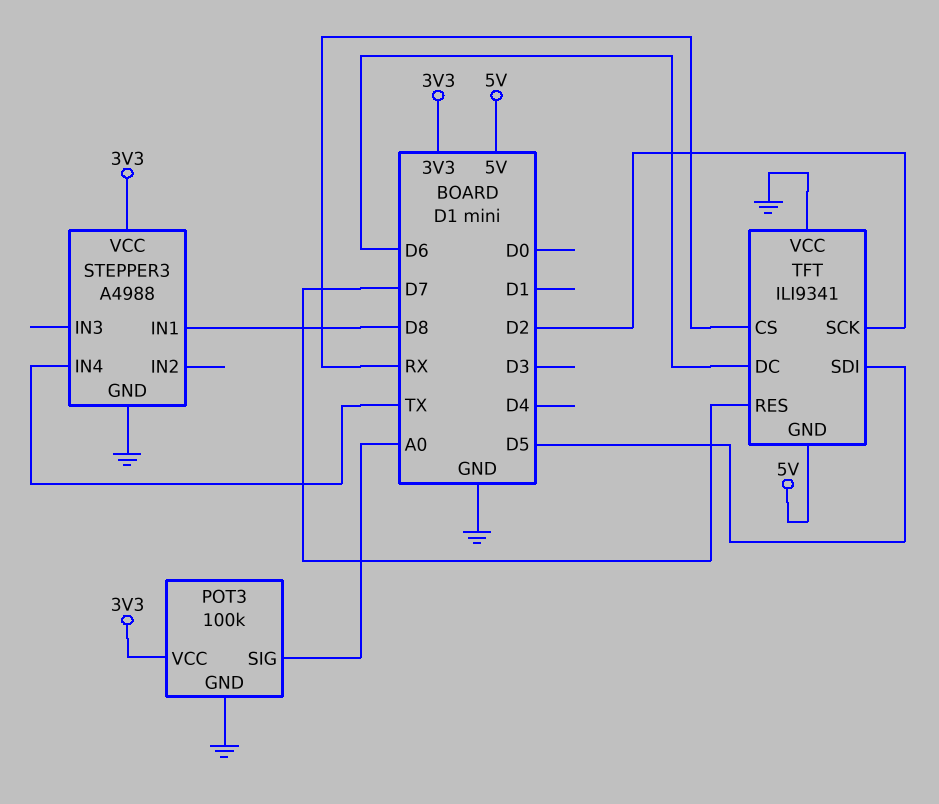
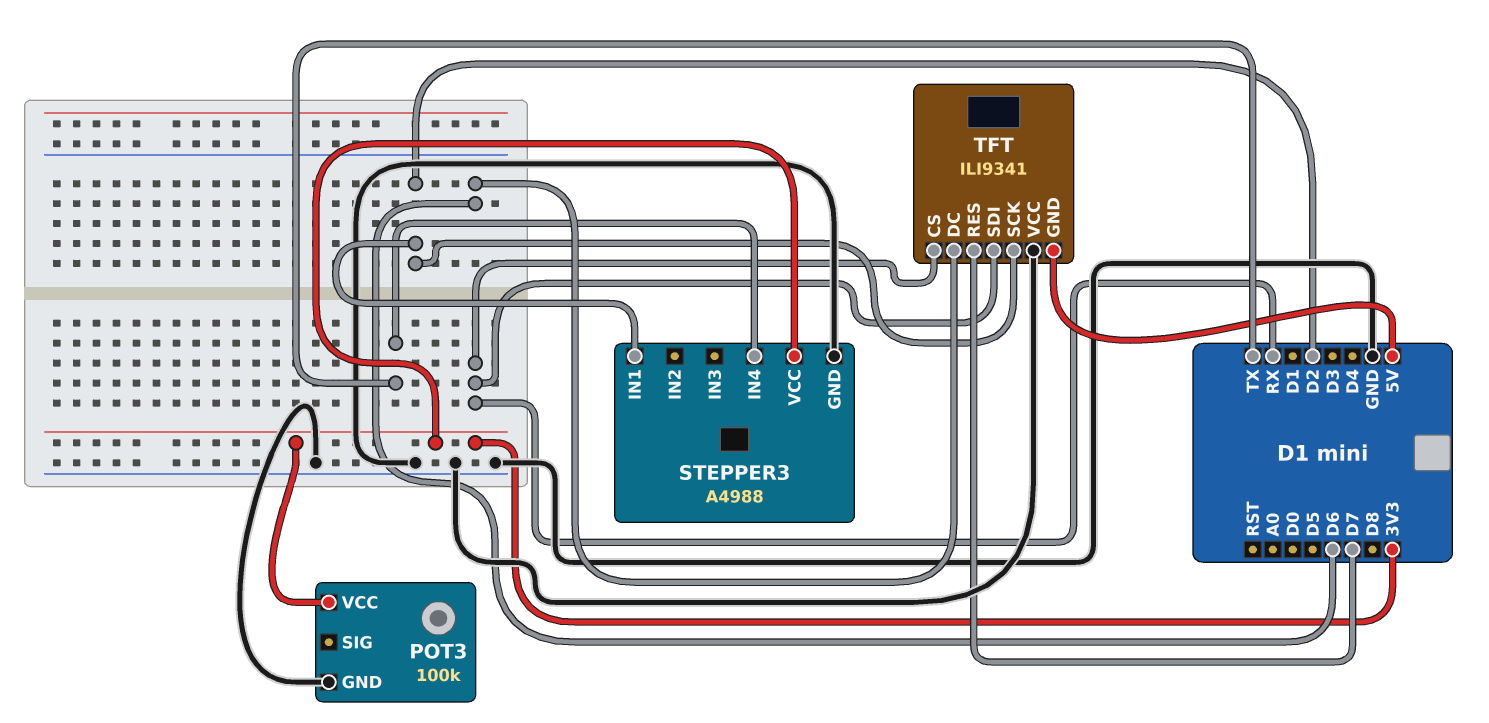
POT3 pin SIG: A0 -> none
STEPPER3 pin IN1: D8 -> D2
TFT pin SDI: D5 -> RX

